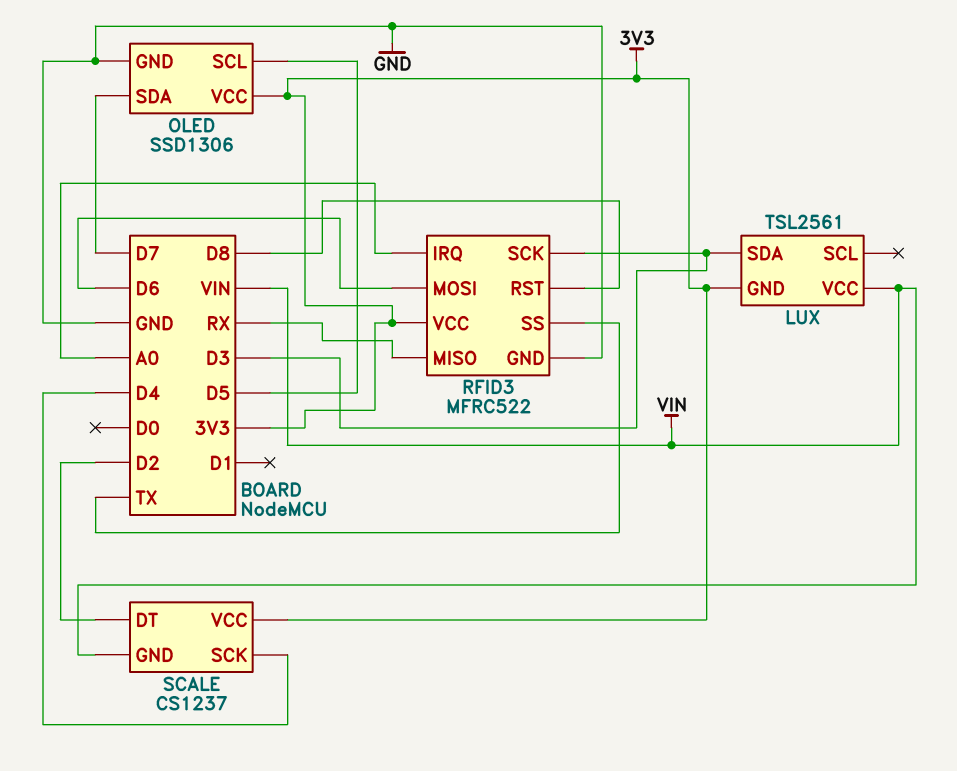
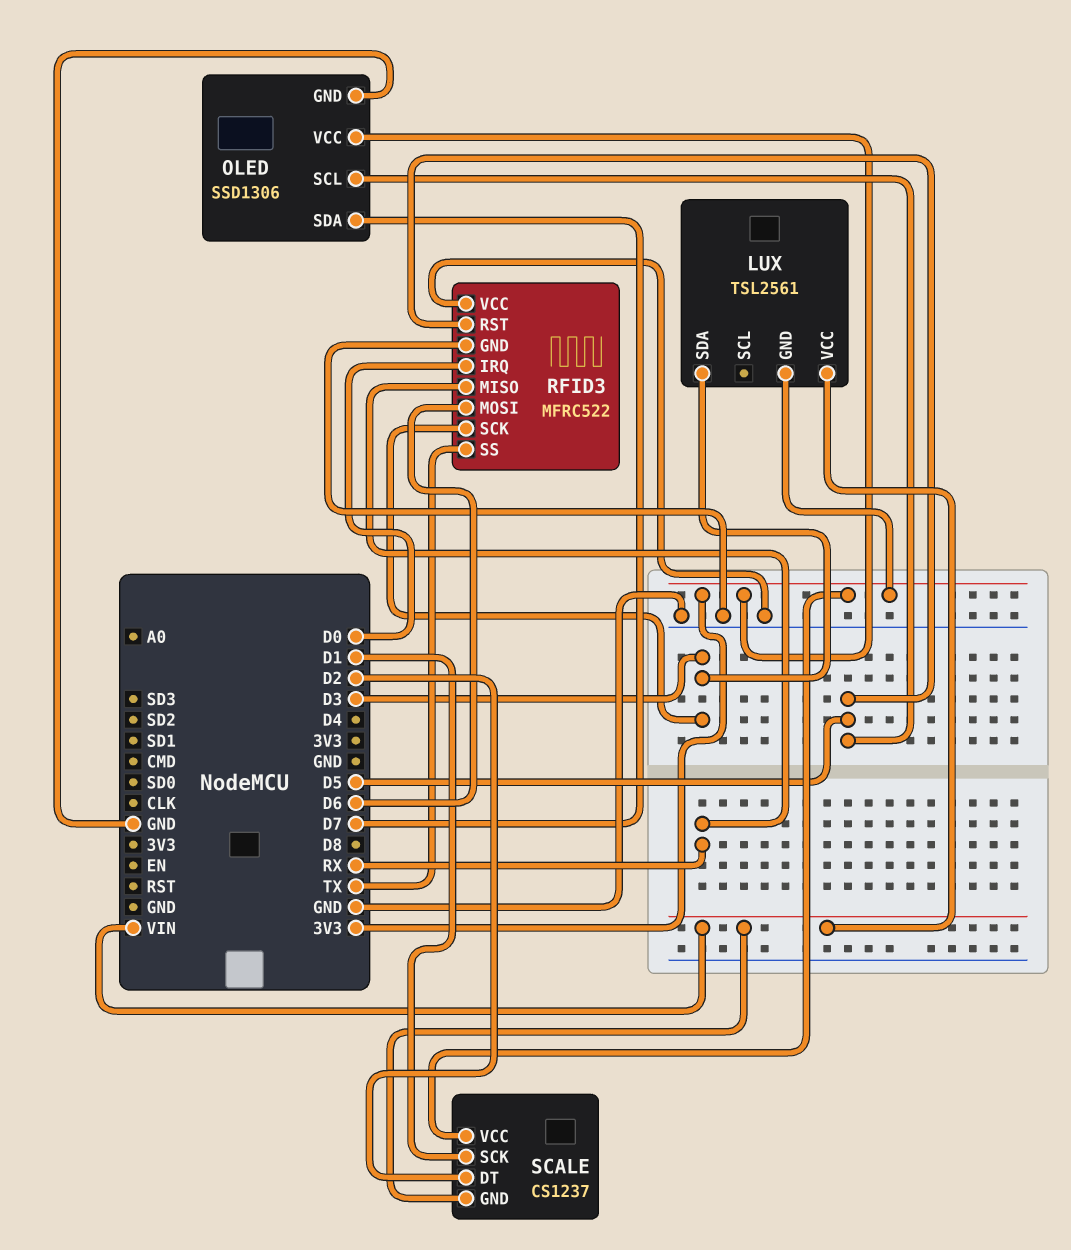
RFID3 pin IRQ: A0 -> D0
RFID3 pin RST: D8 -> D5
RFID3 pin VCC: 3V3 -> GND
SCALE pin SCK: D4 -> D1

